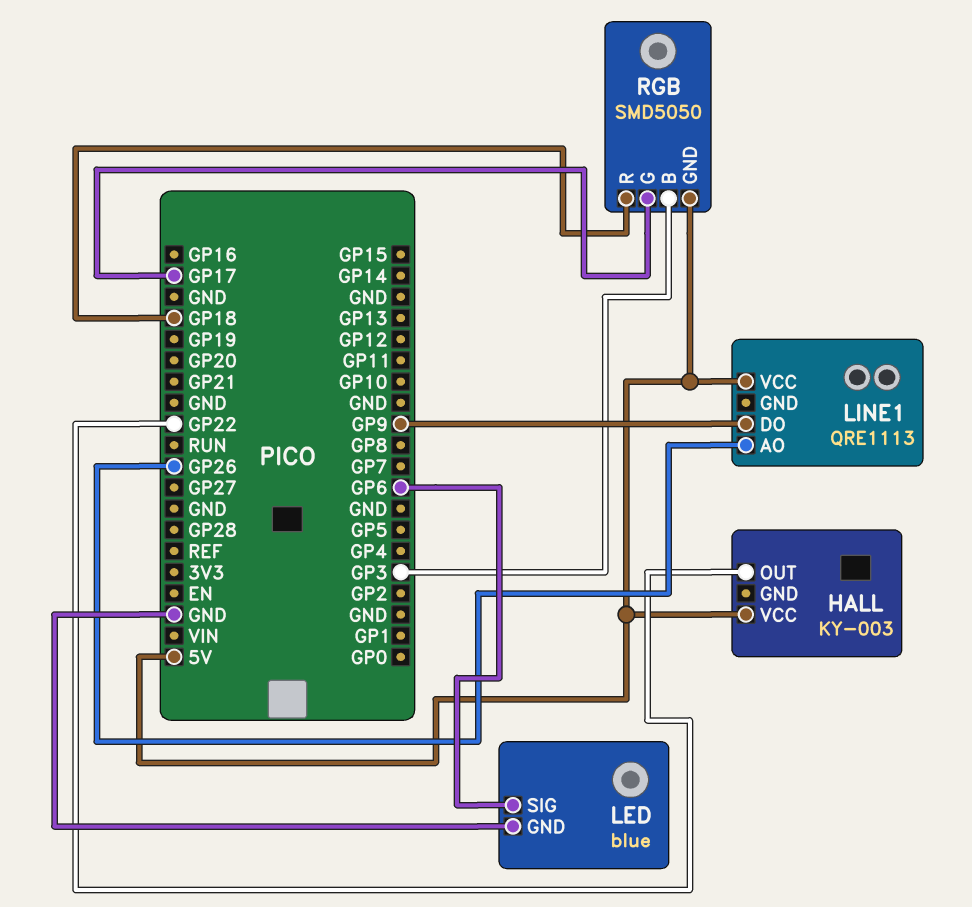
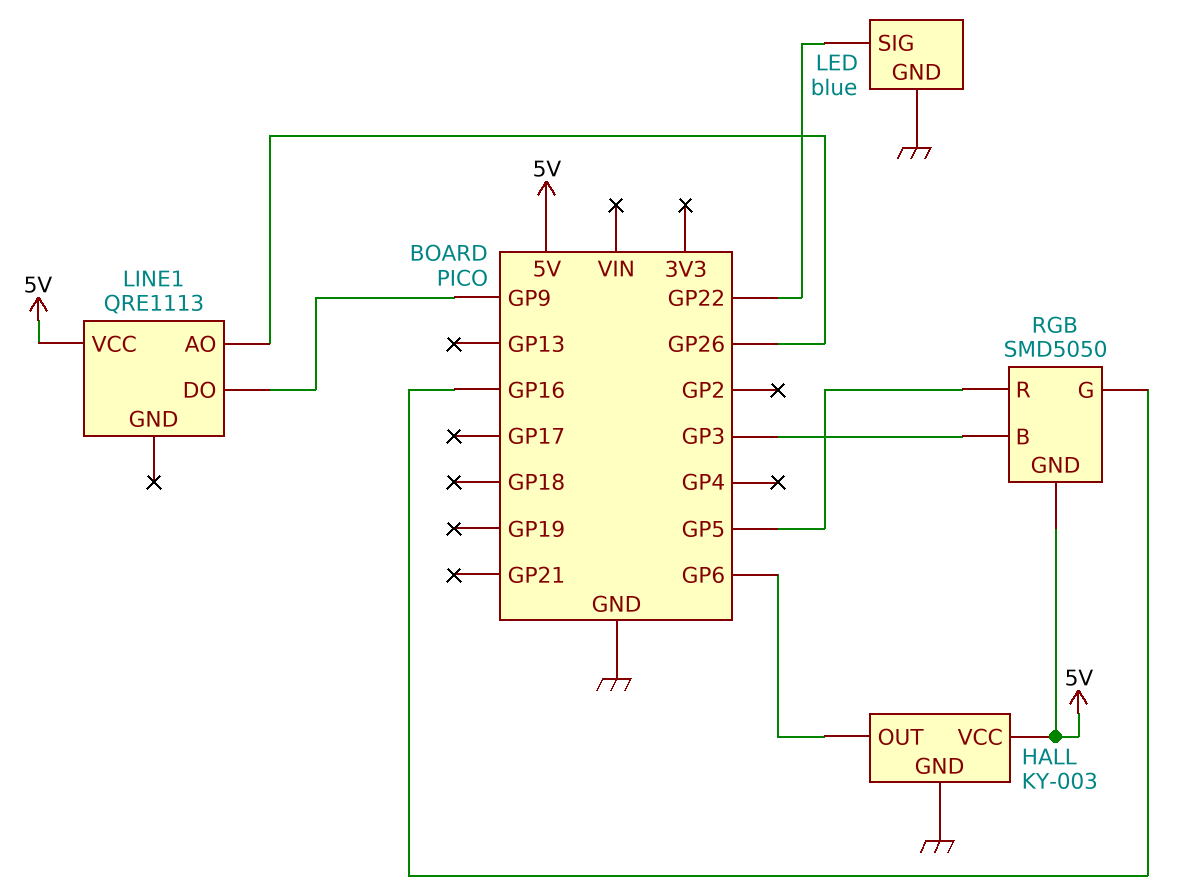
HALL pin GND: none -> GND
HALL pin OUT: GP22 -> GP6
LED pin SIG: GP6 -> GP22
RGB pin G: GP17 -> GP16
RGB pin R: GP18 -> GP5

